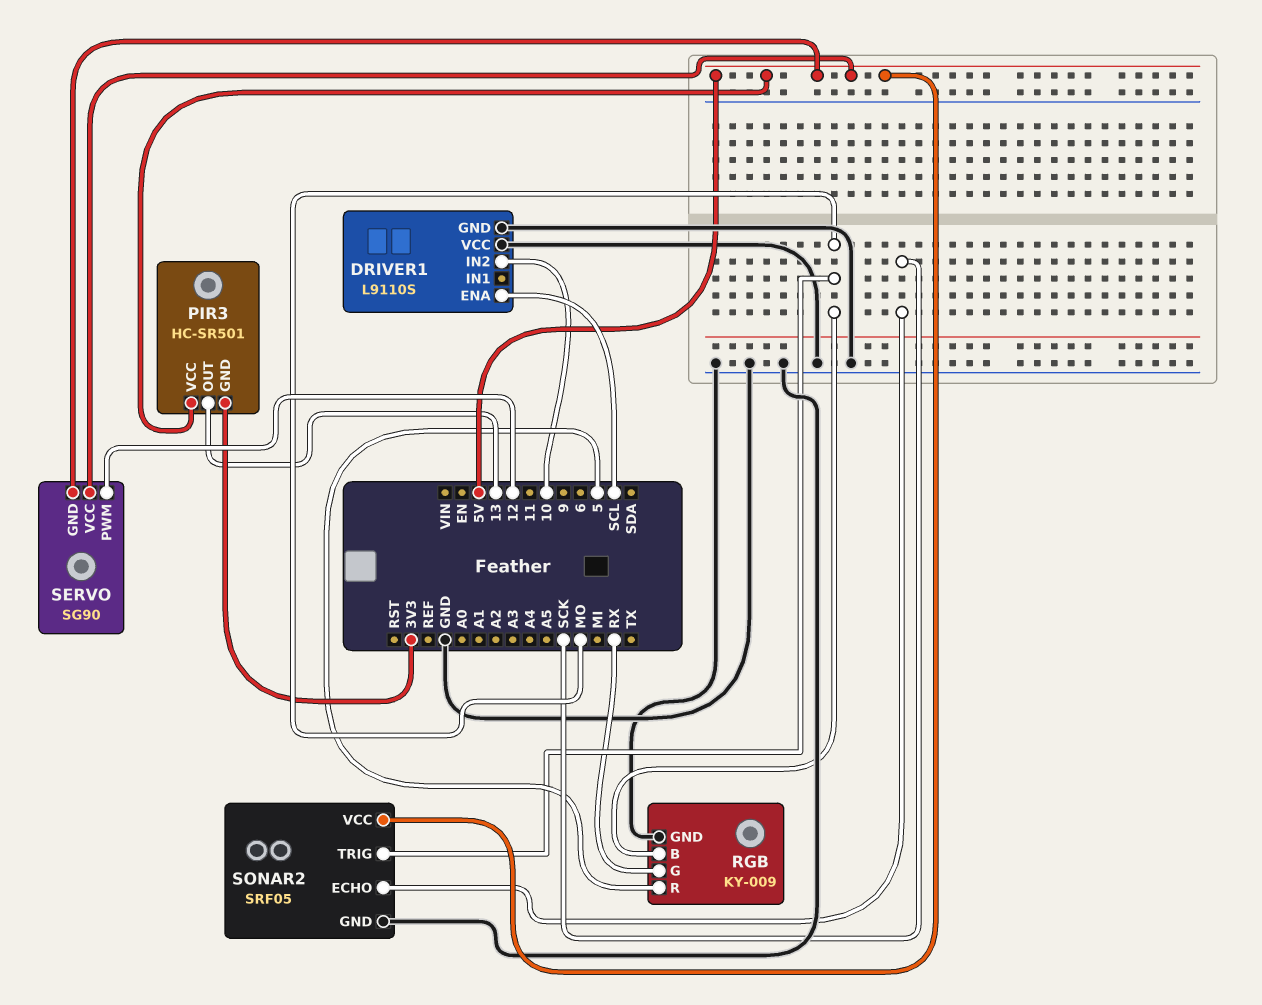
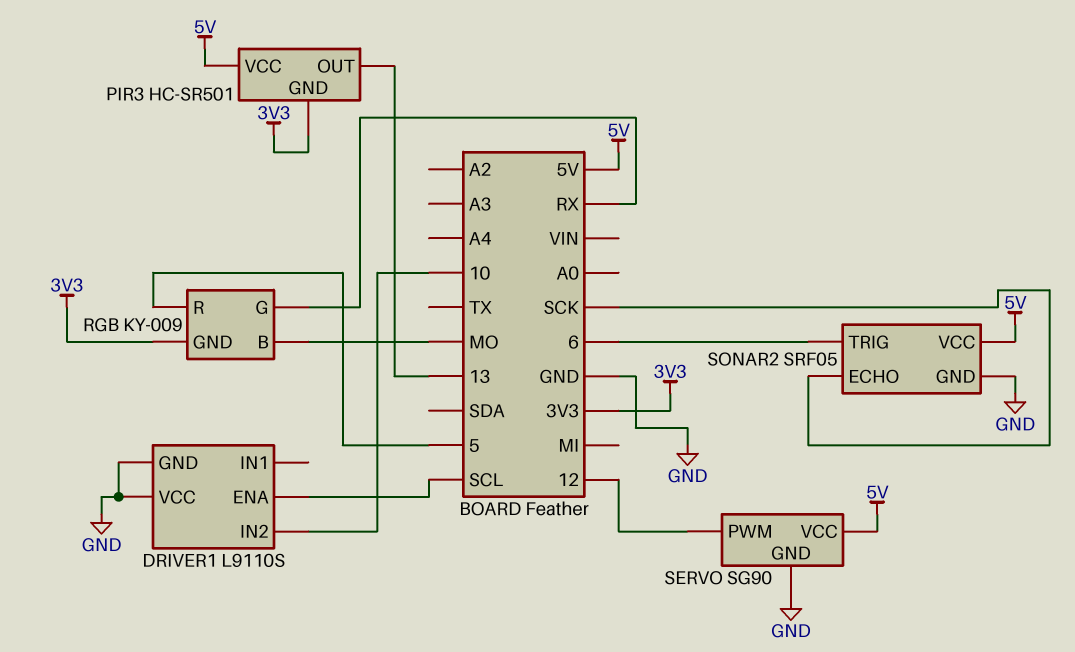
RGB pin GND: GND -> 3V3
SERVO pin GND: 5V -> GND
SONAR2 pin TRIG: MO -> 6

